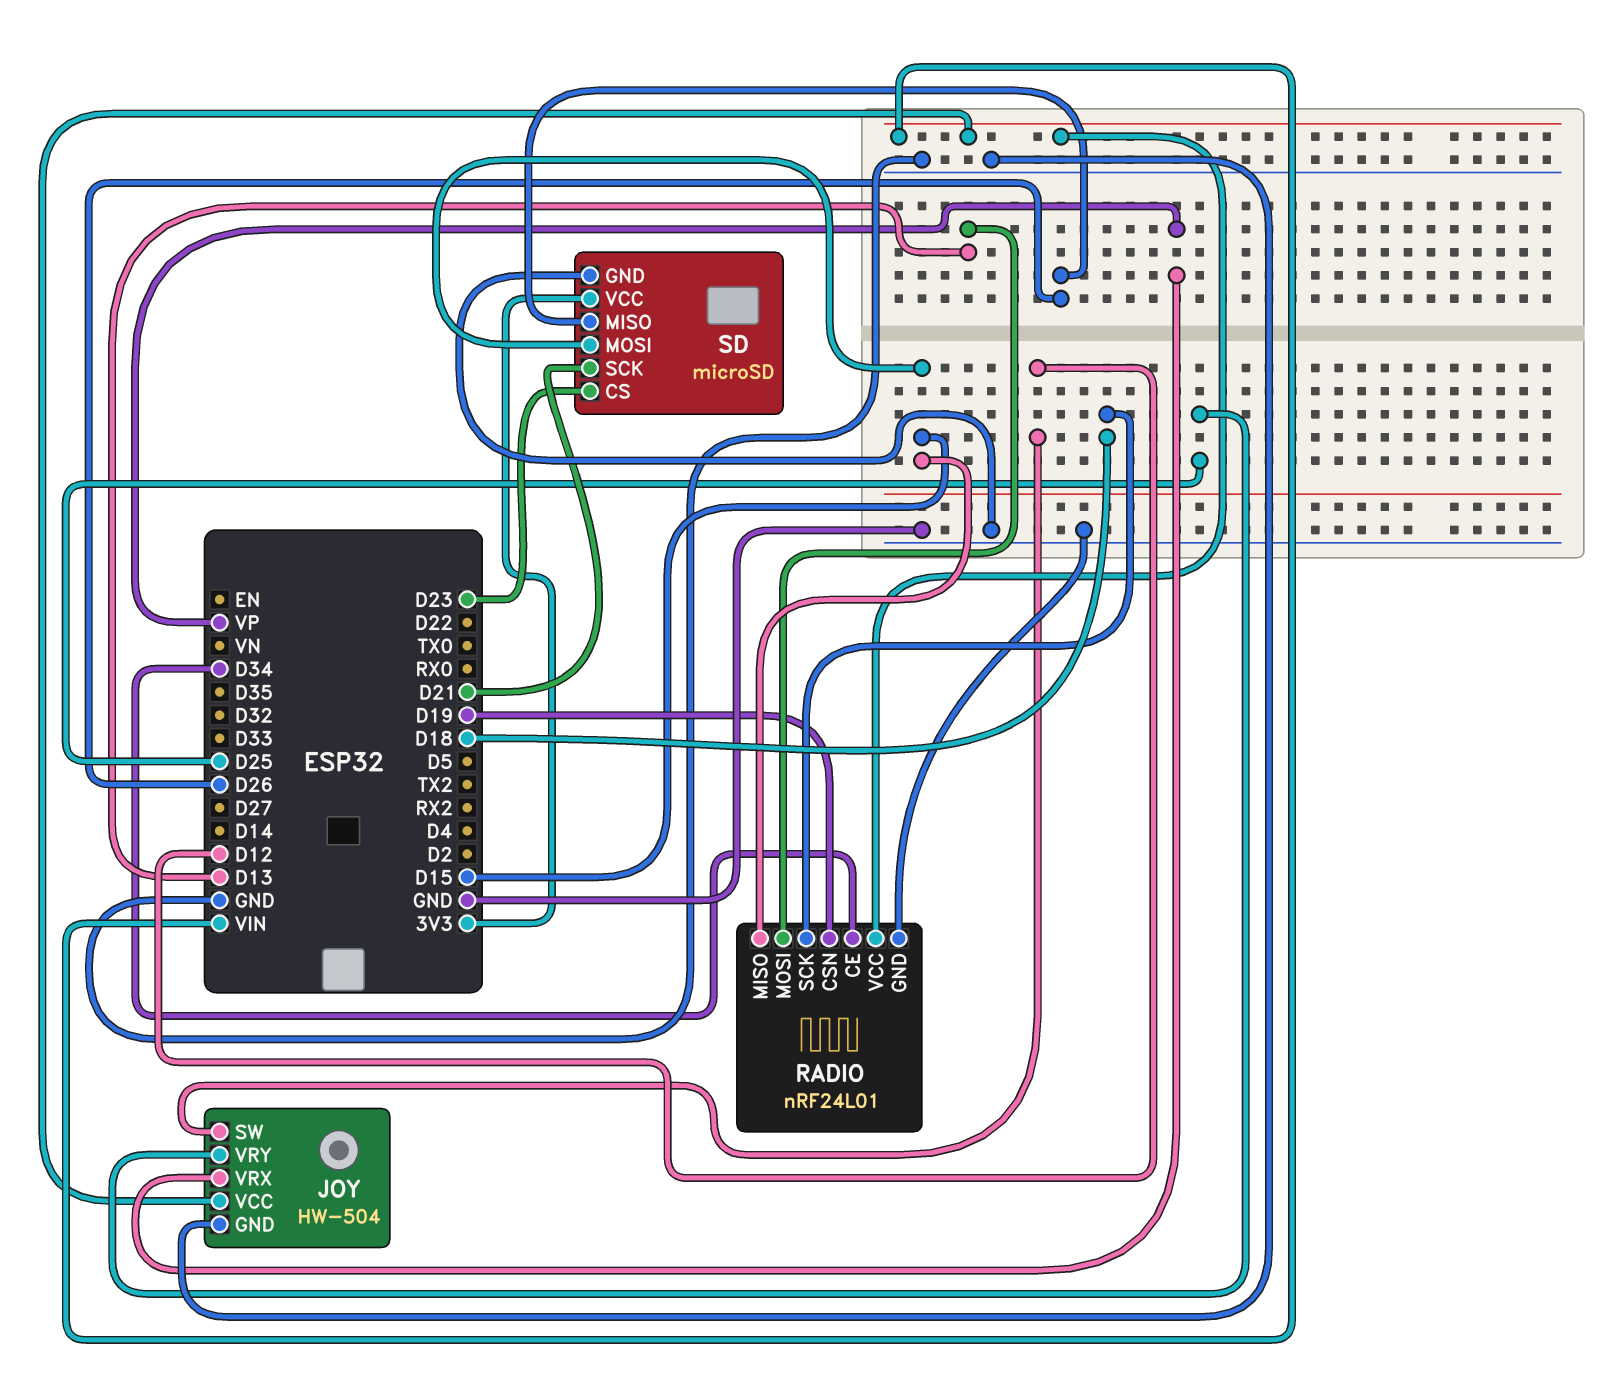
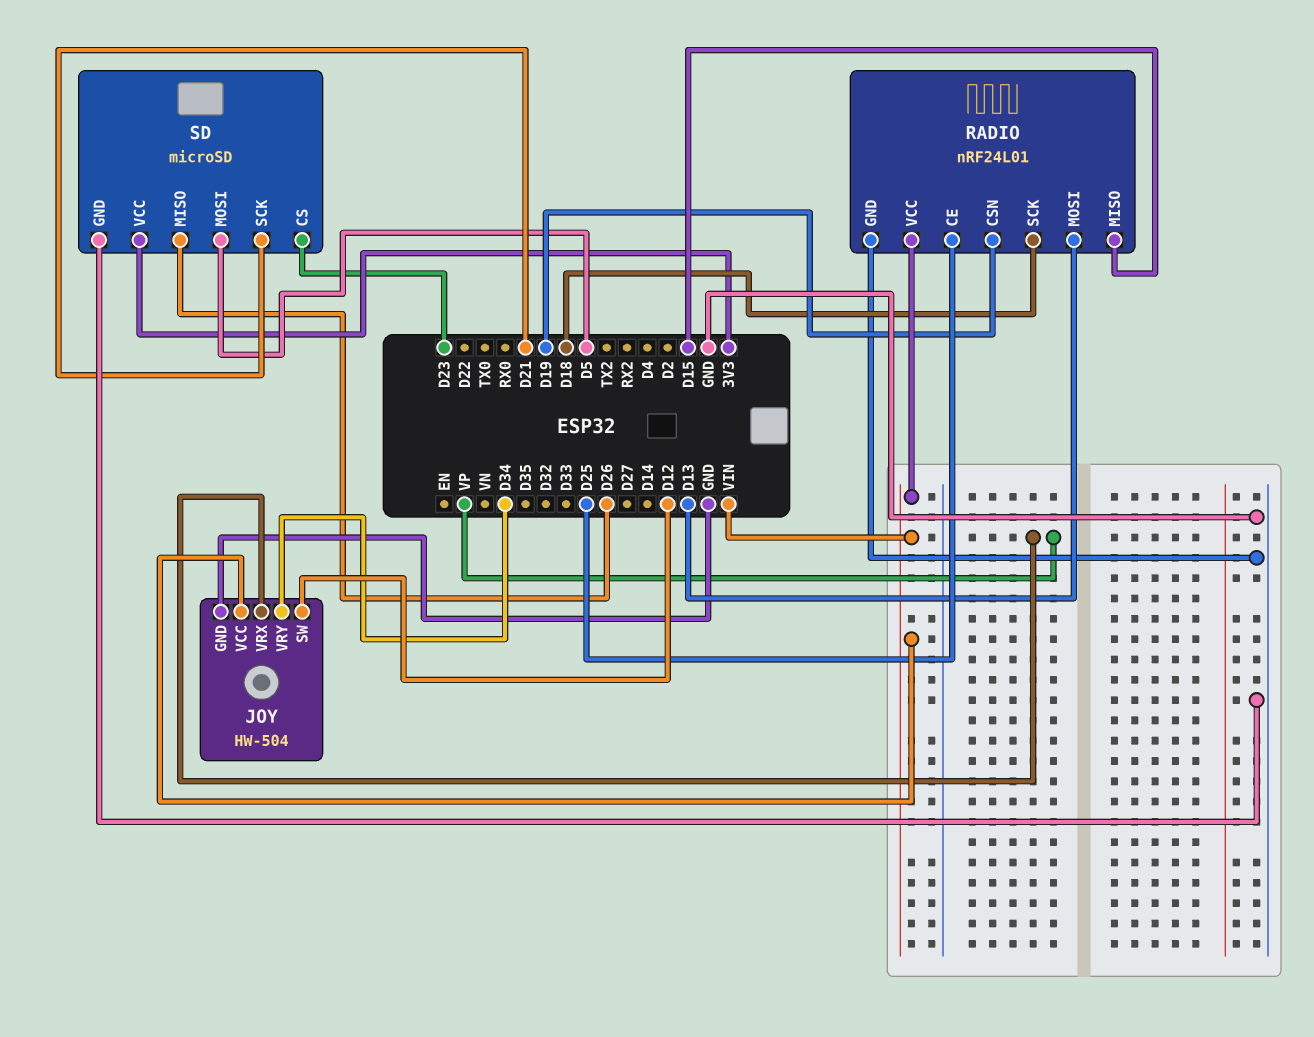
JOY pin VRY: D25 -> D34
RADIO pin CE: D34 -> D25
SD pin MOSI: D15 -> D5

